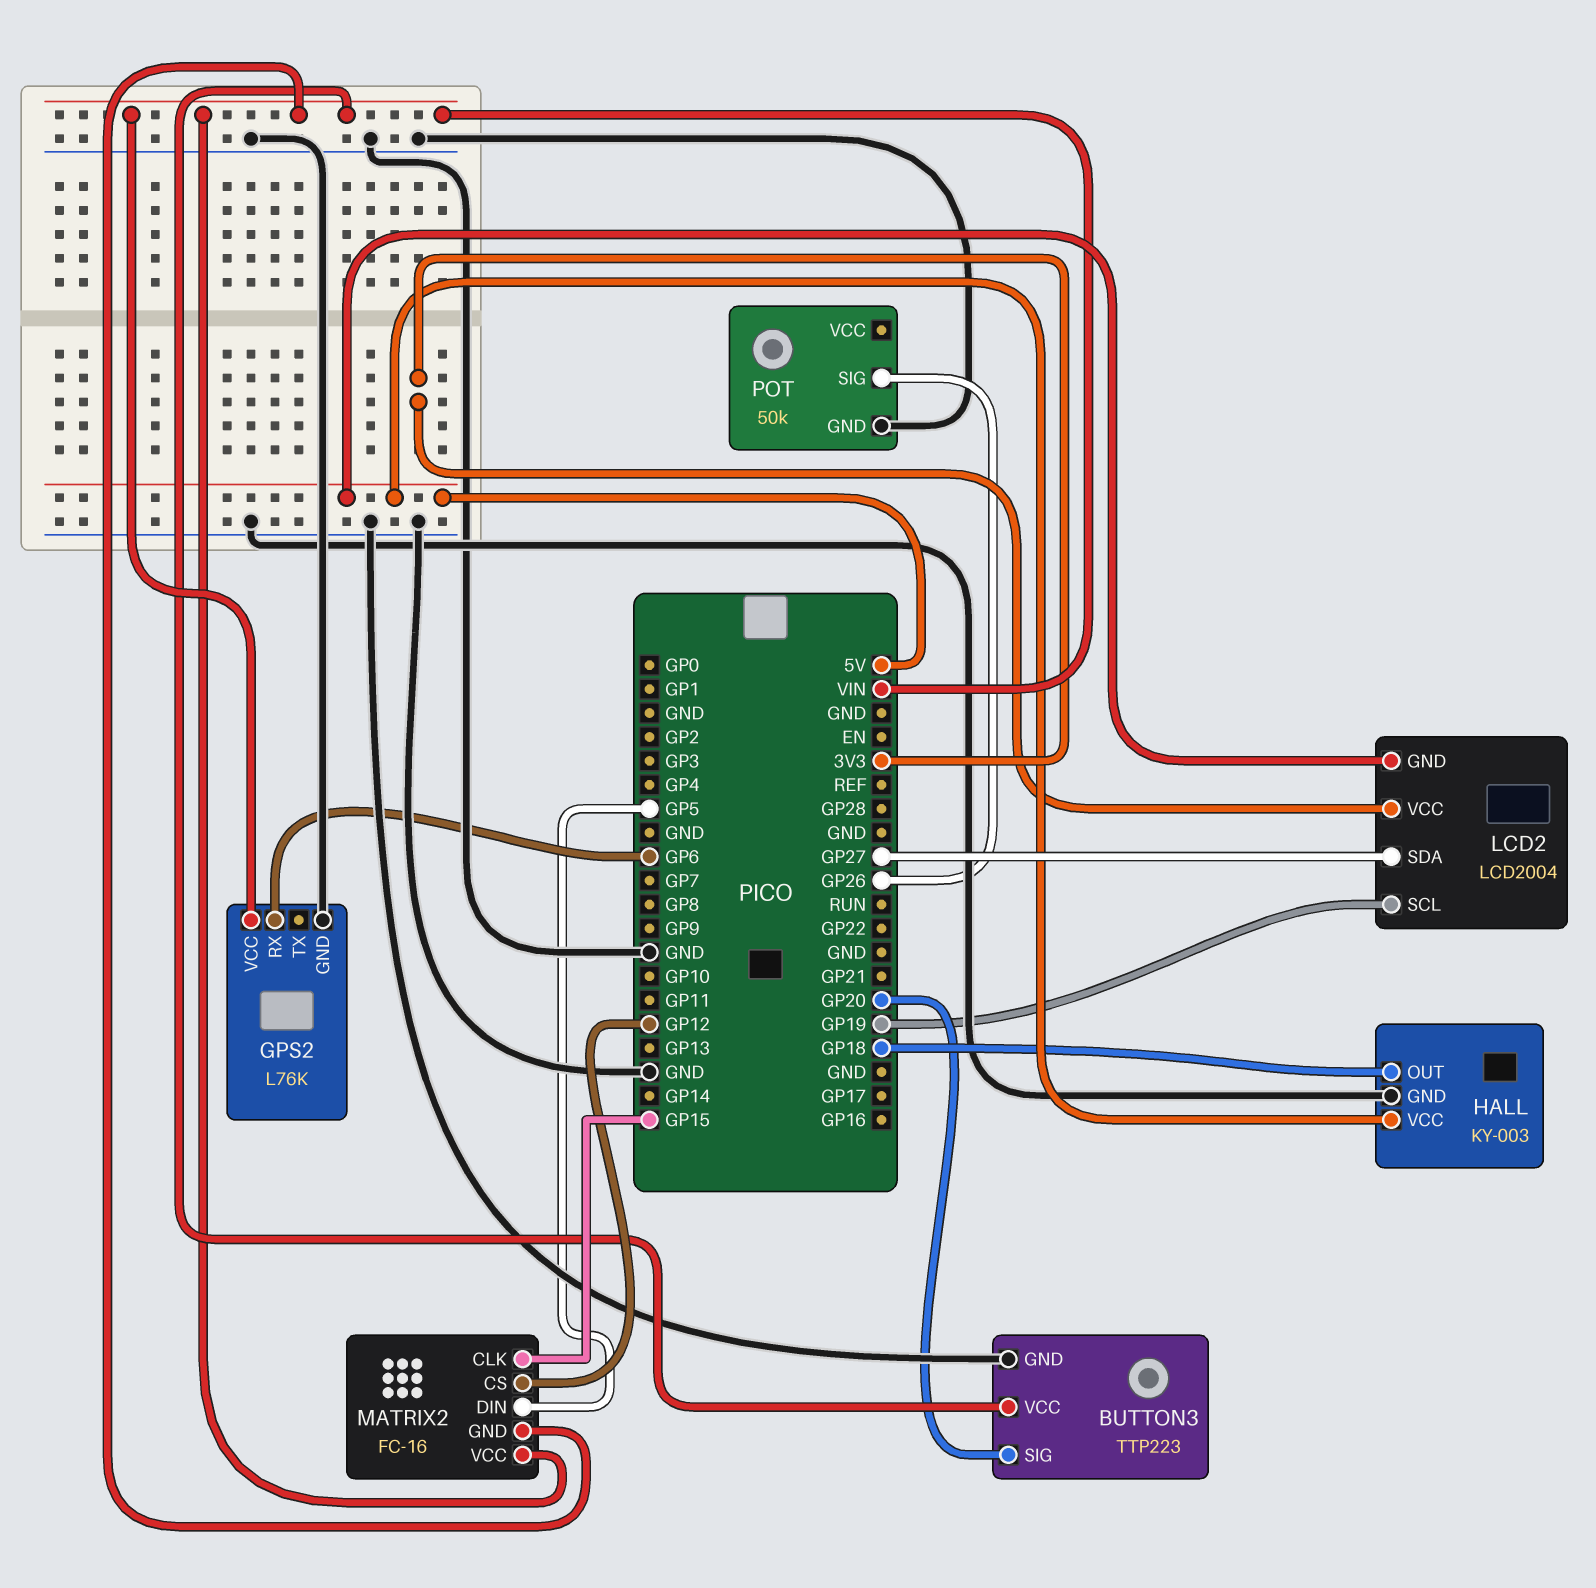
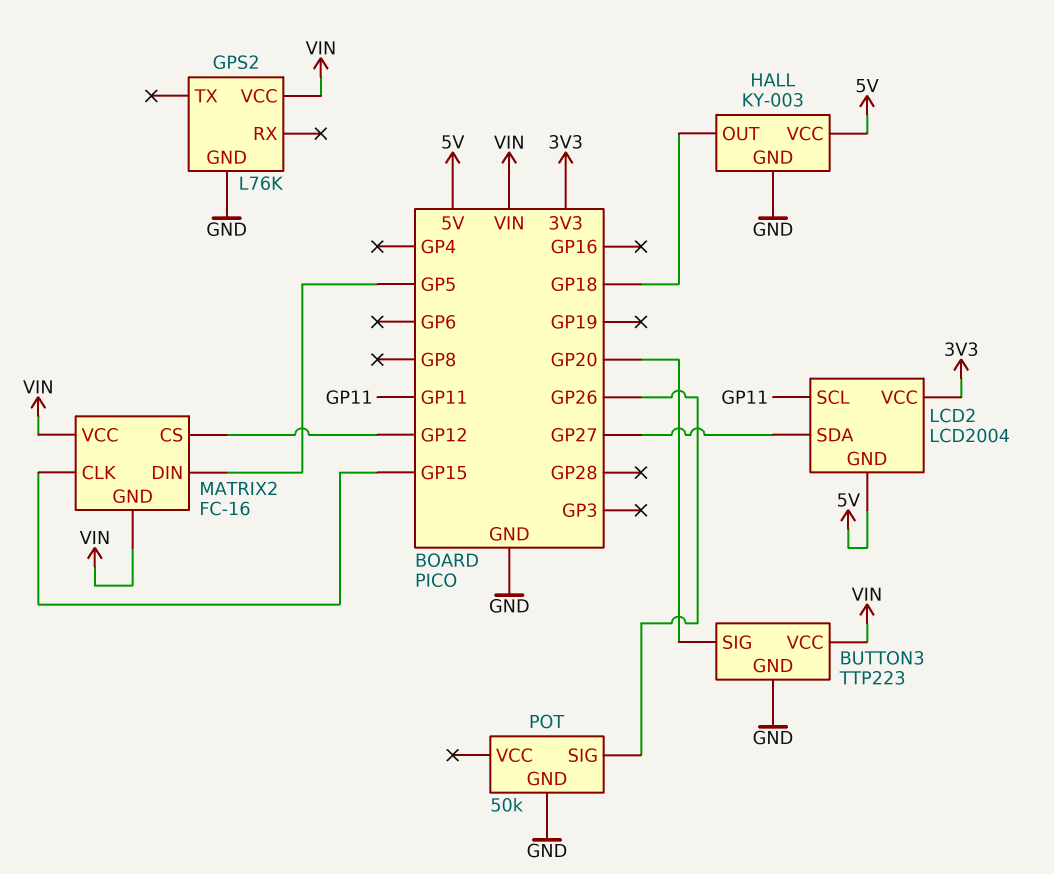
GPS2 pin RX: GP6 -> none
LCD2 pin SCL: GP19 -> GP11

